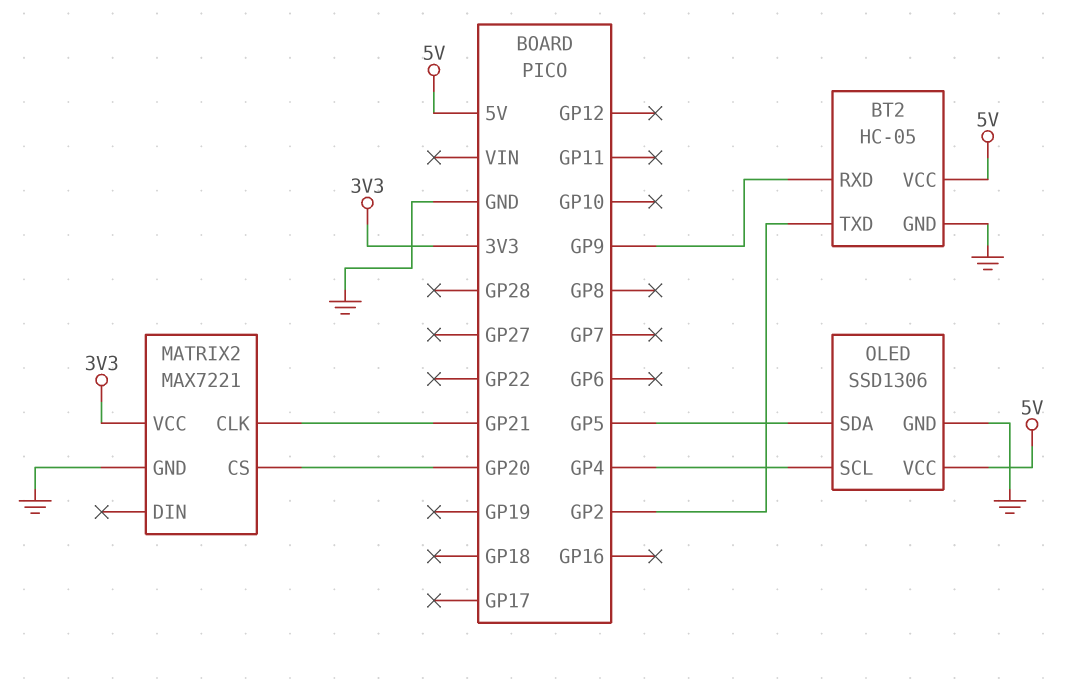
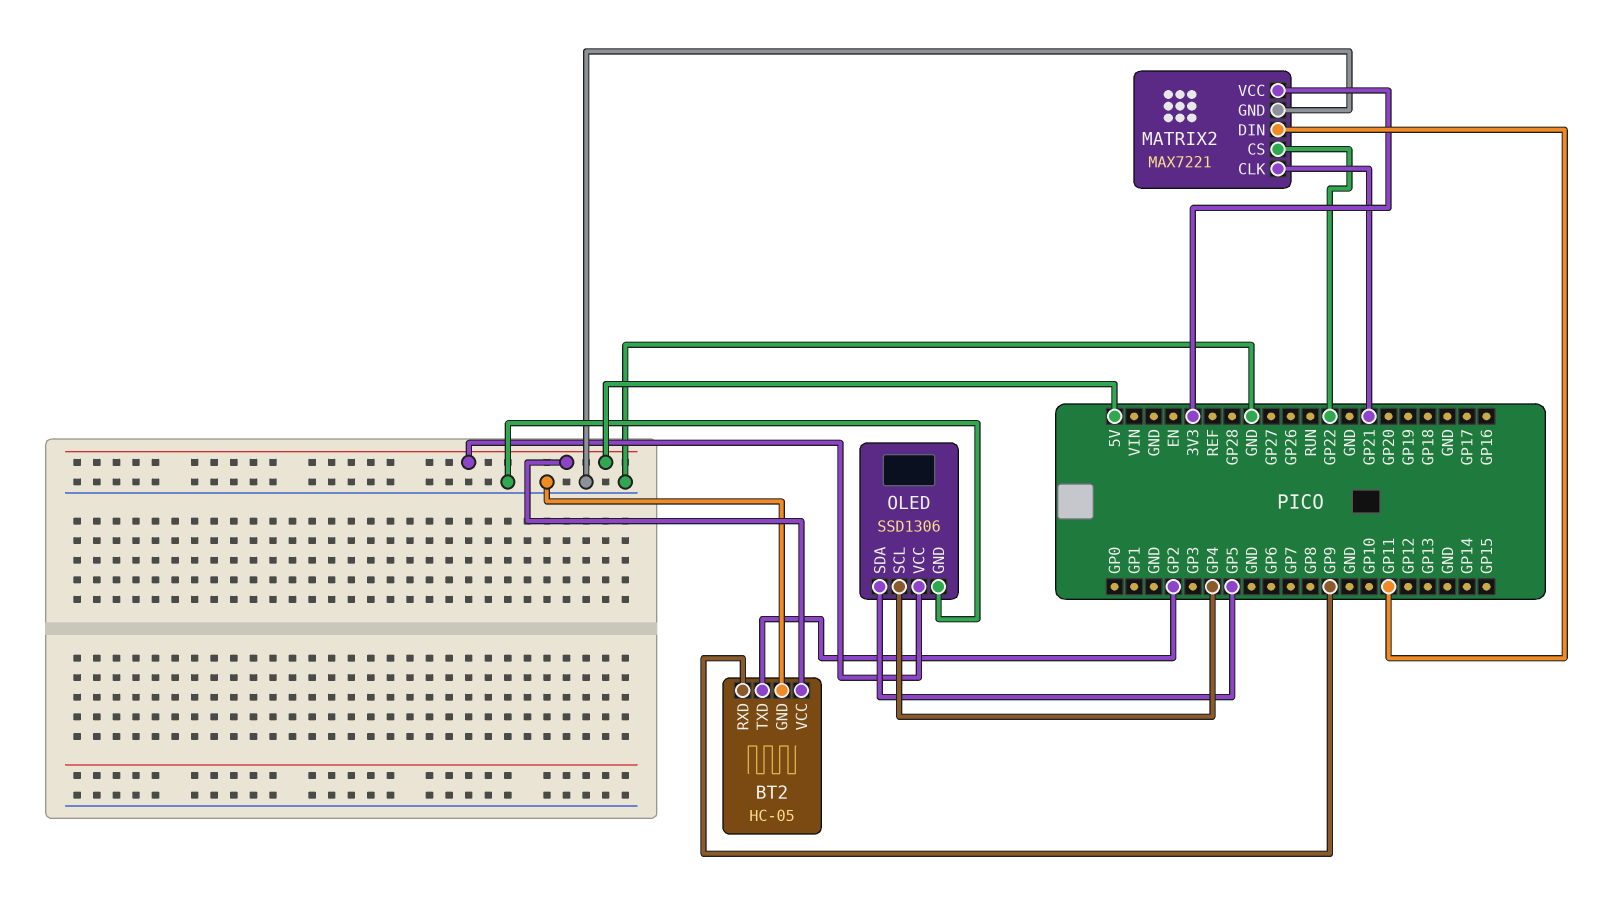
MATRIX2 pin CS: GP20 -> GP22
MATRIX2 pin DIN: none -> GP11

